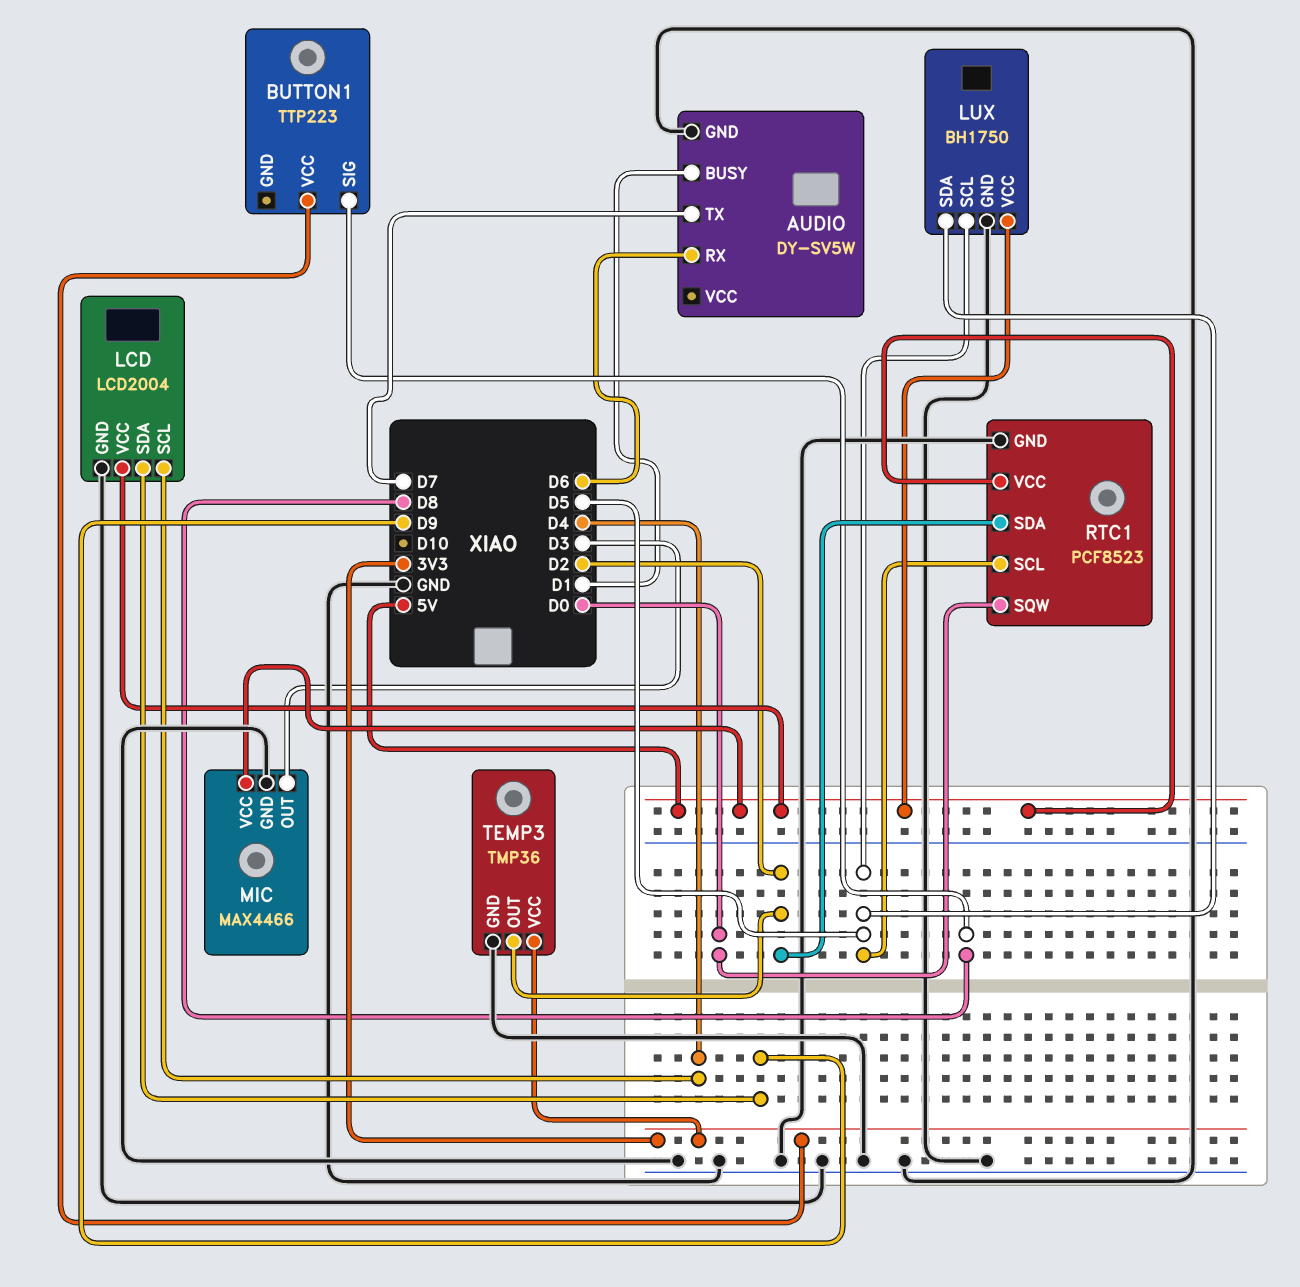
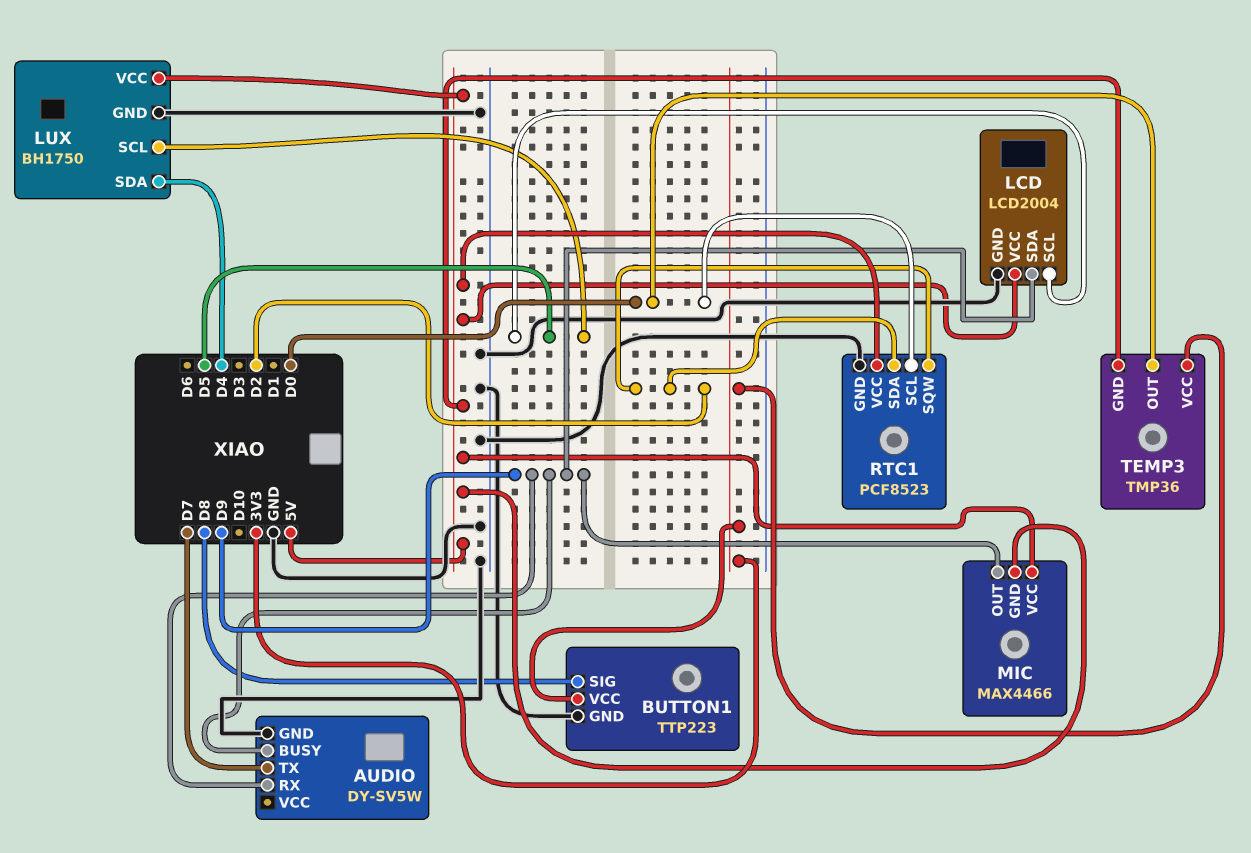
AUDIO pin BUSY: D1 -> D9
AUDIO pin RX: D6 -> D9
BUTTON1 pin GND: none -> GND
LCD pin SCL: D4 -> D5
LUX pin SDA: D5 -> D4
MIC pin GND: GND -> 5V
MIC pin OUT: D3 -> D9
RTC1 pin SCL: D5 -> D0
RTC1 pin SQW: D0 -> D2
TEMP3 pin GND: GND -> 5V
TEMP3 pin OUT: D2 -> D0

